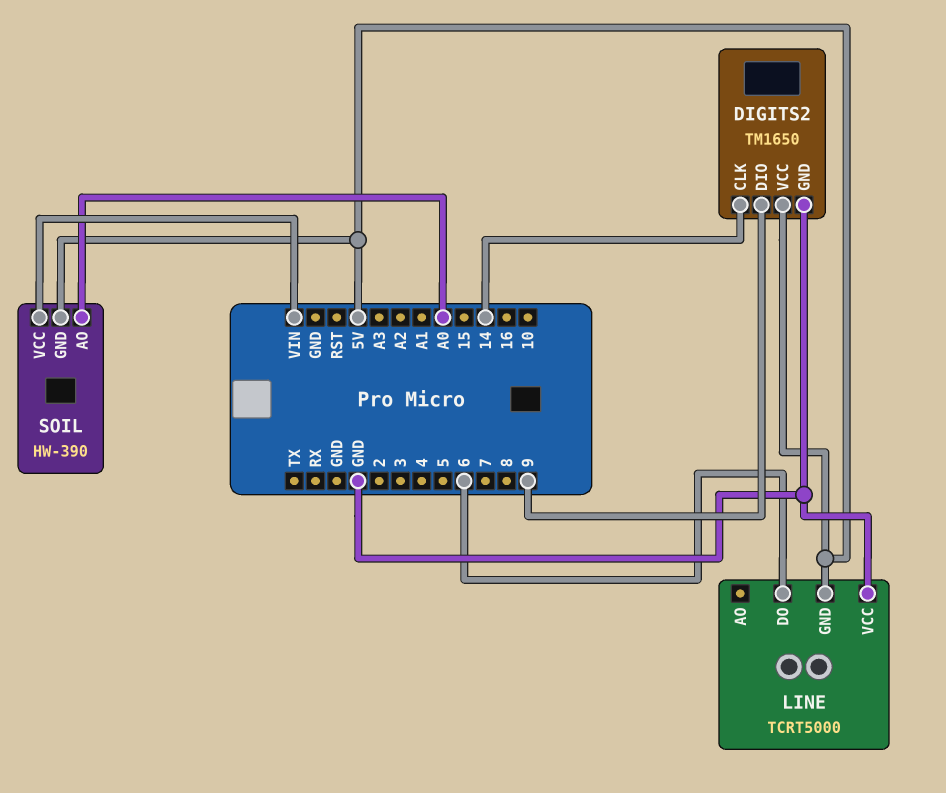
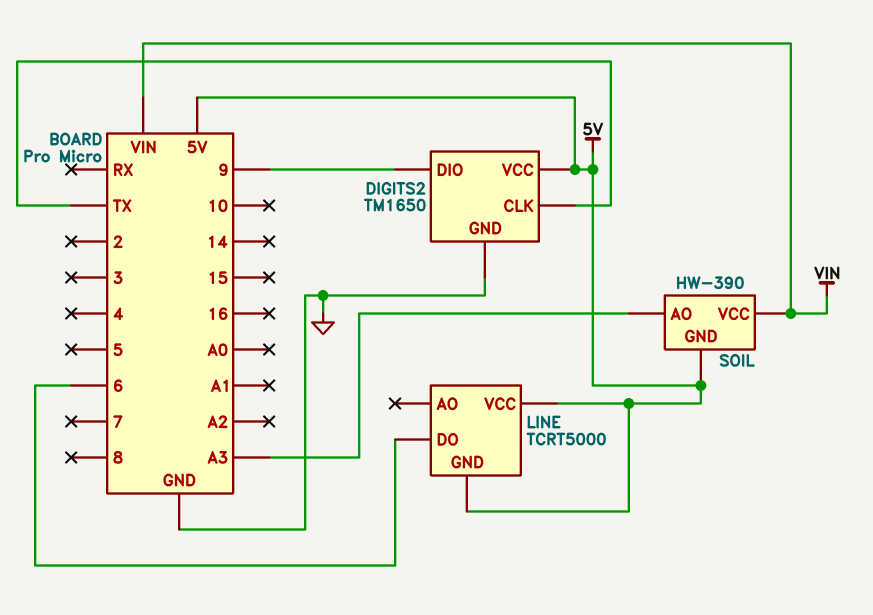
DIGITS2 pin CLK: 14 -> TX
LINE pin VCC: GND -> 5V
SOIL pin AO: A0 -> A3

